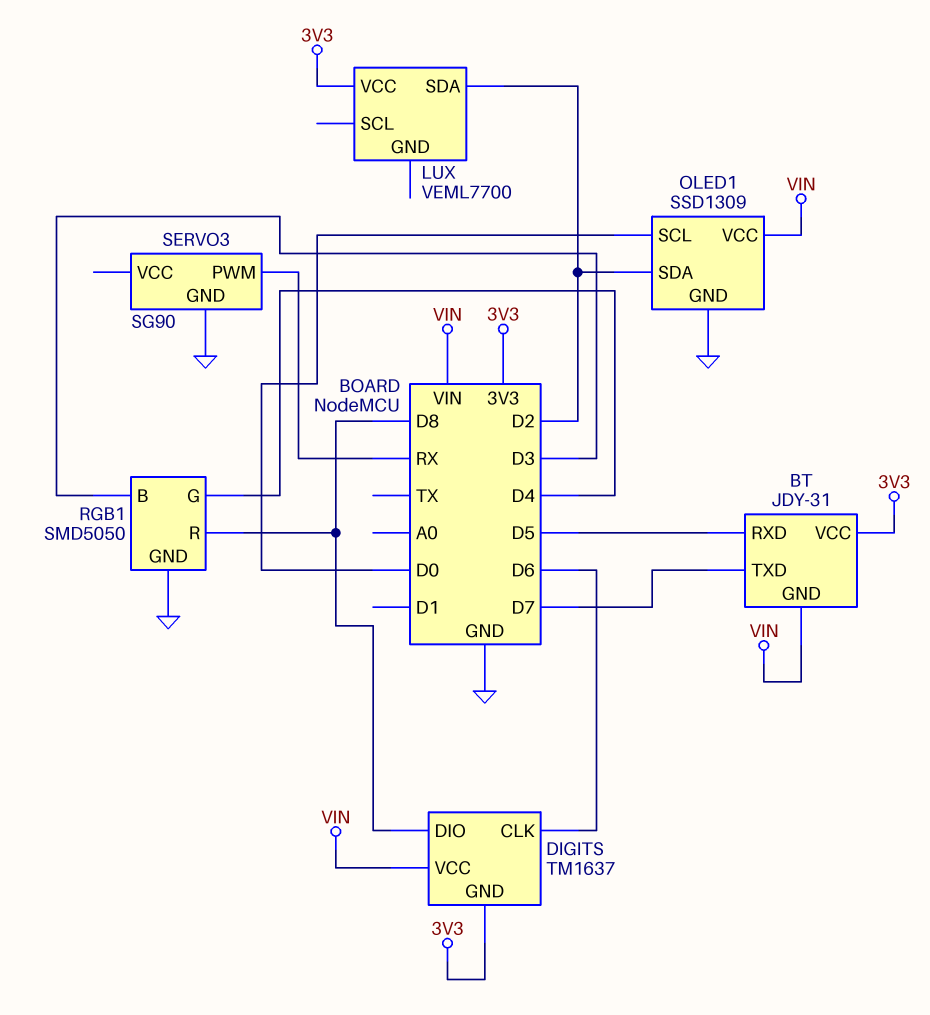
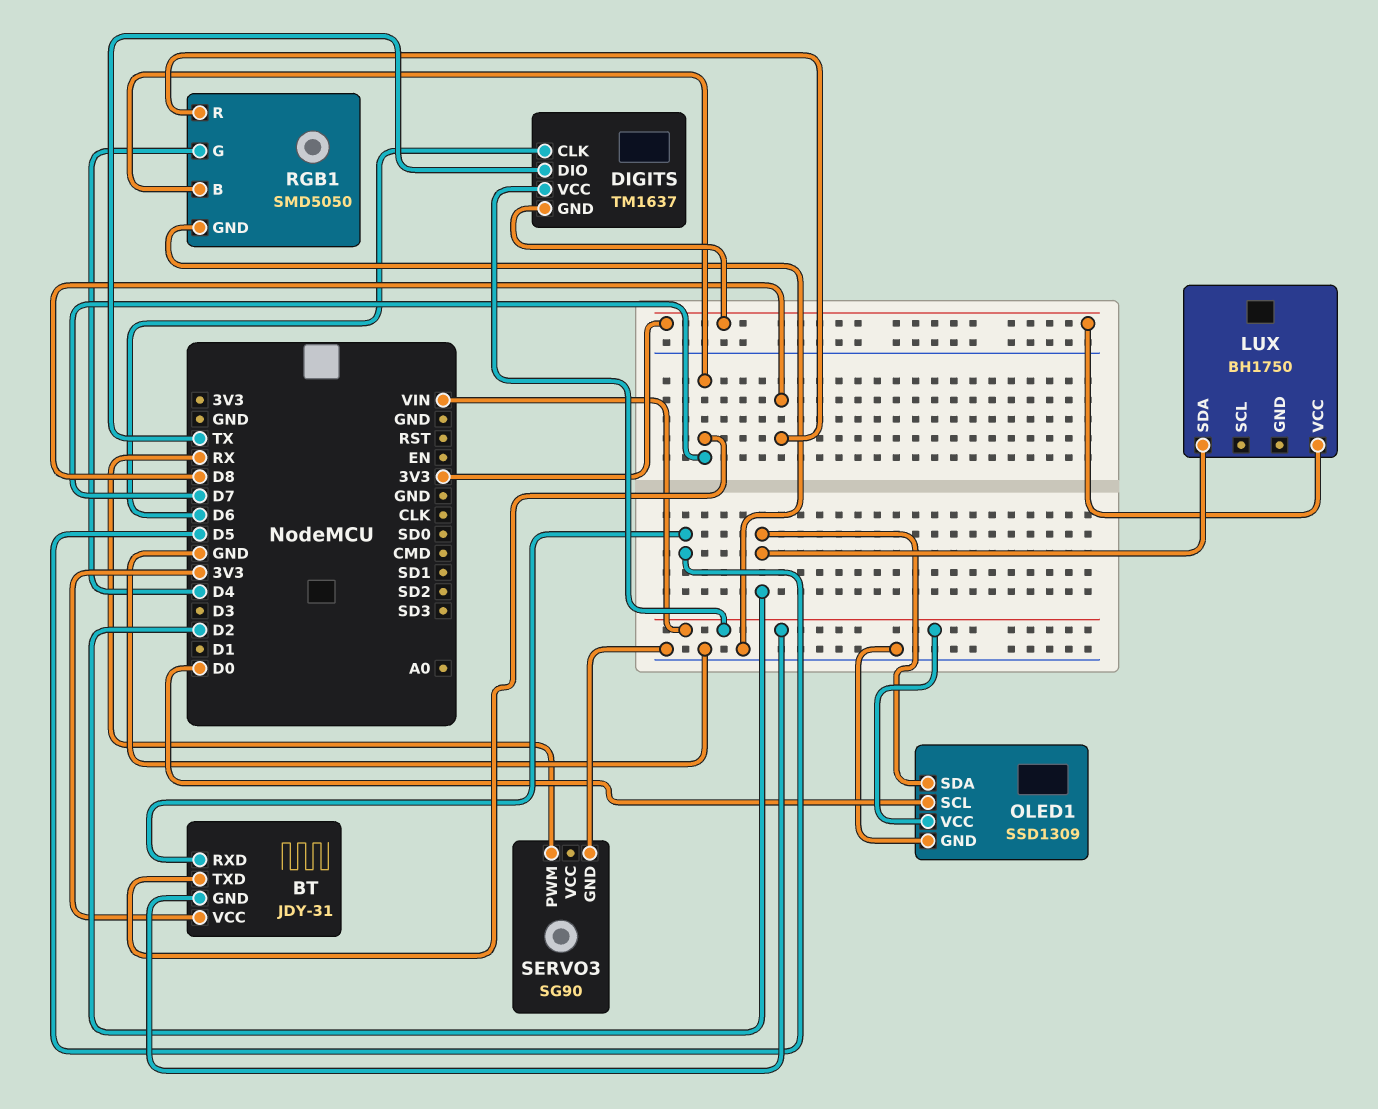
DIGITS pin DIO: D8 -> TX
LUX: VEML7700 -> BH1750
RGB1 pin B: D3 -> D7

